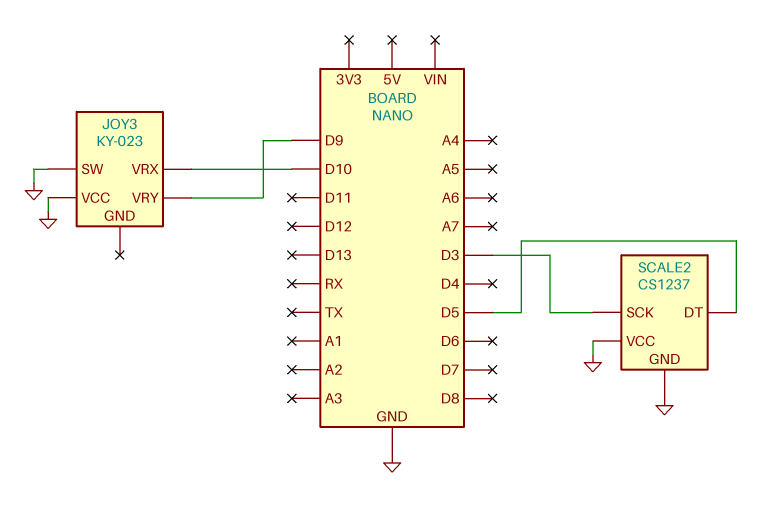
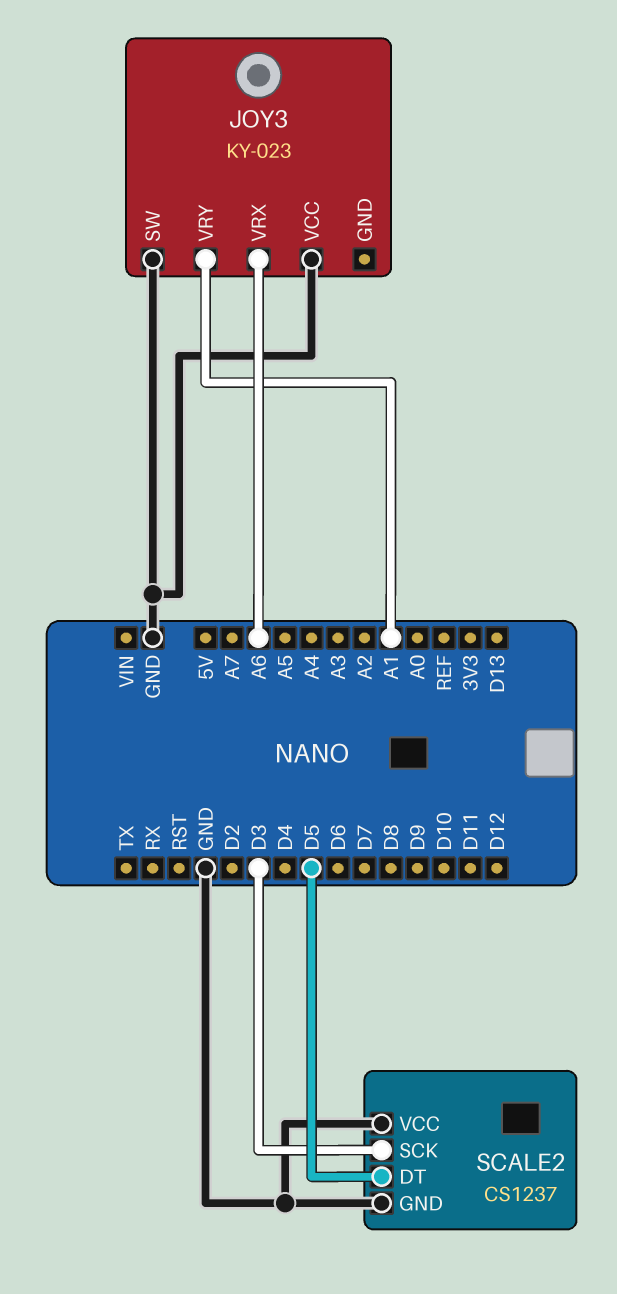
JOY3 pin VRX: D10 -> A6
JOY3 pin VRY: D9 -> A1

